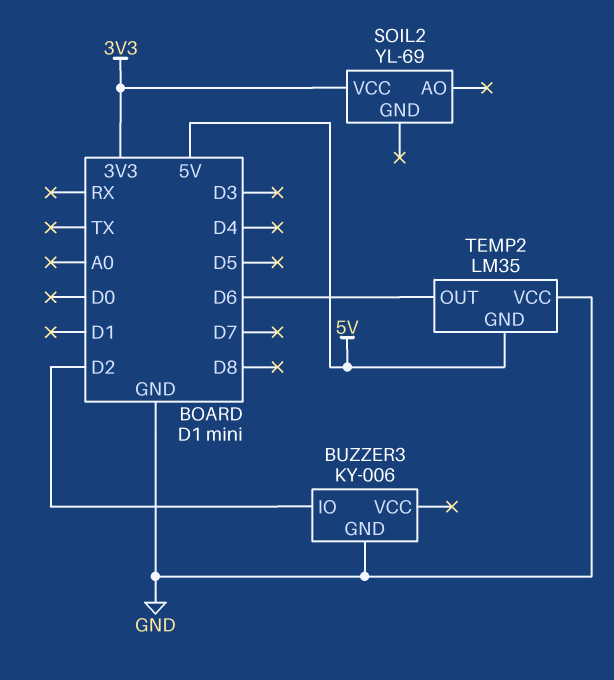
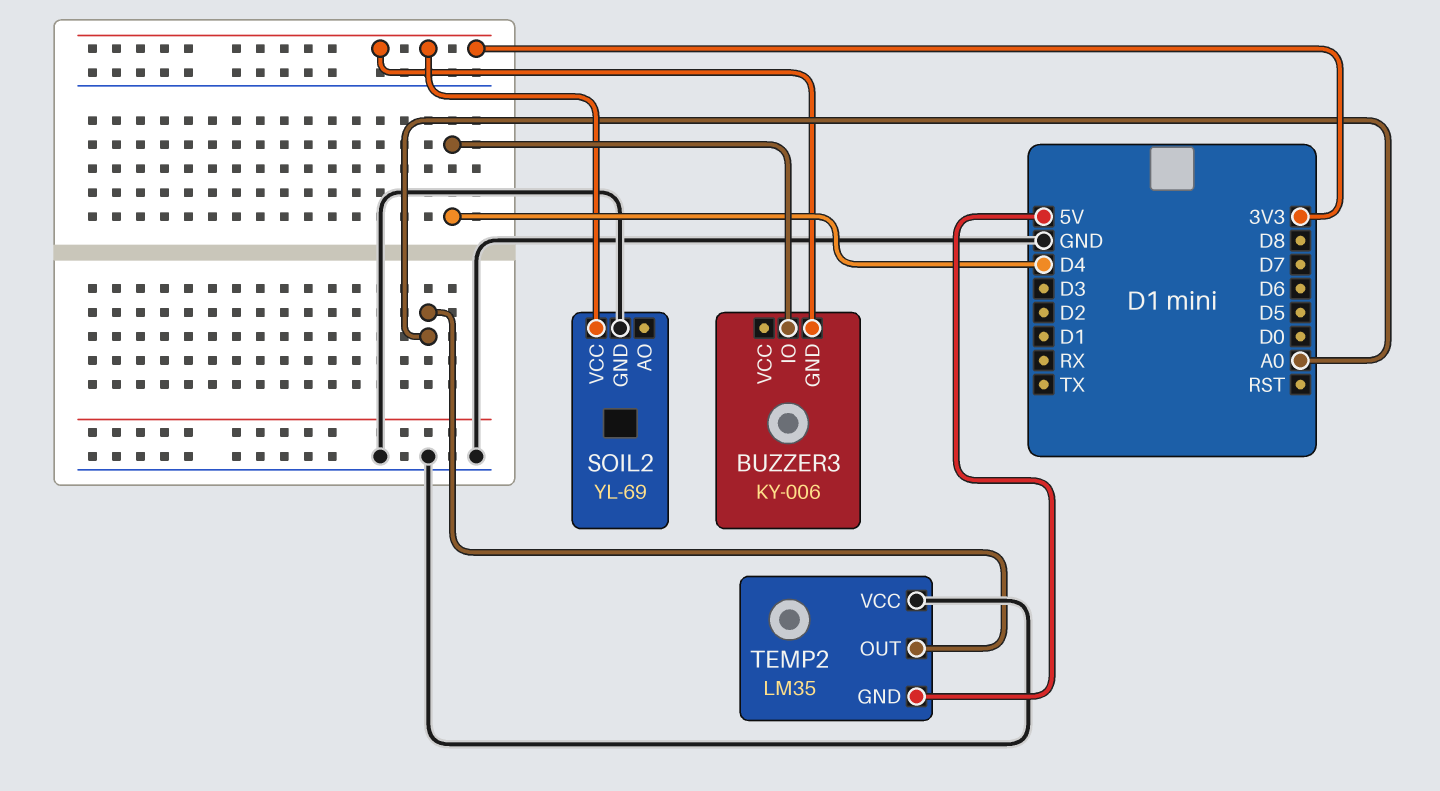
BUZZER3 pin GND: GND -> 3V3
BUZZER3 pin IO: D2 -> D4
SOIL2 pin GND: none -> GND
TEMP2 pin OUT: D6 -> A0

